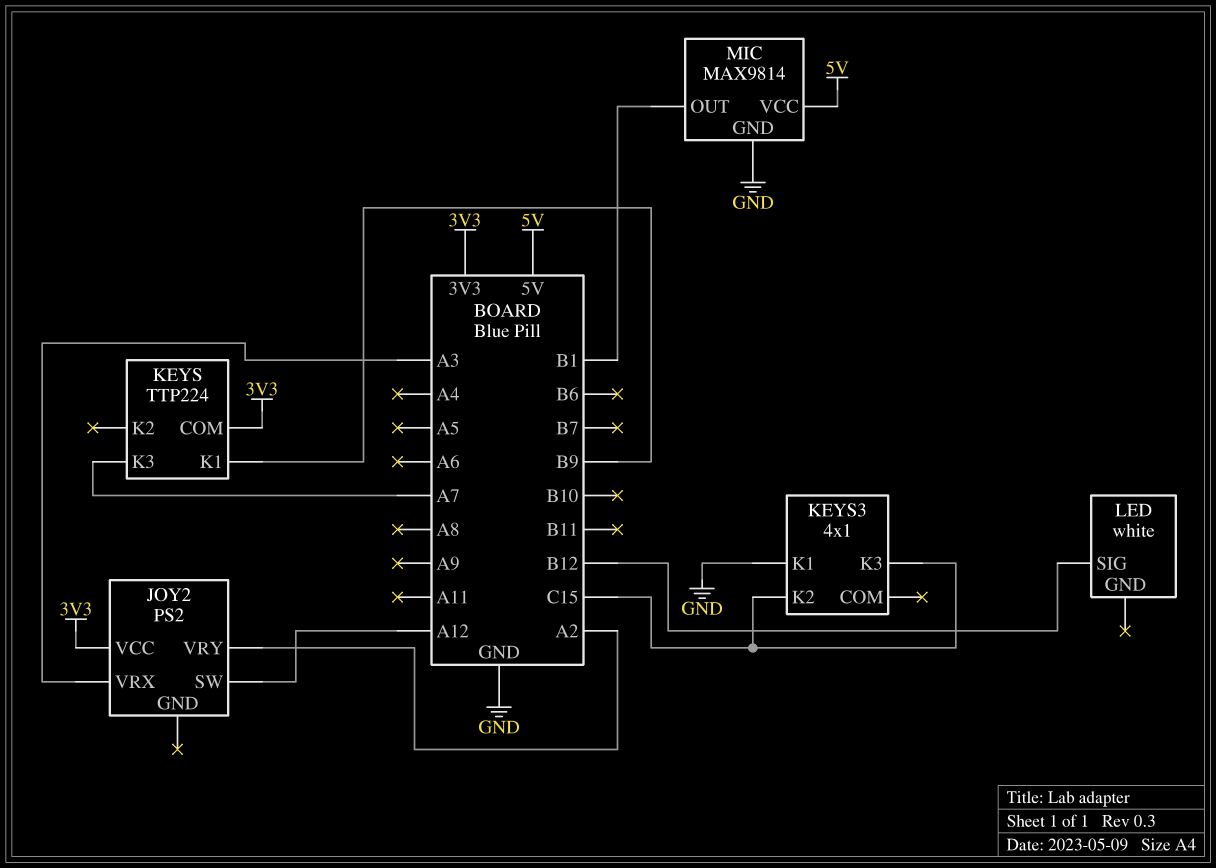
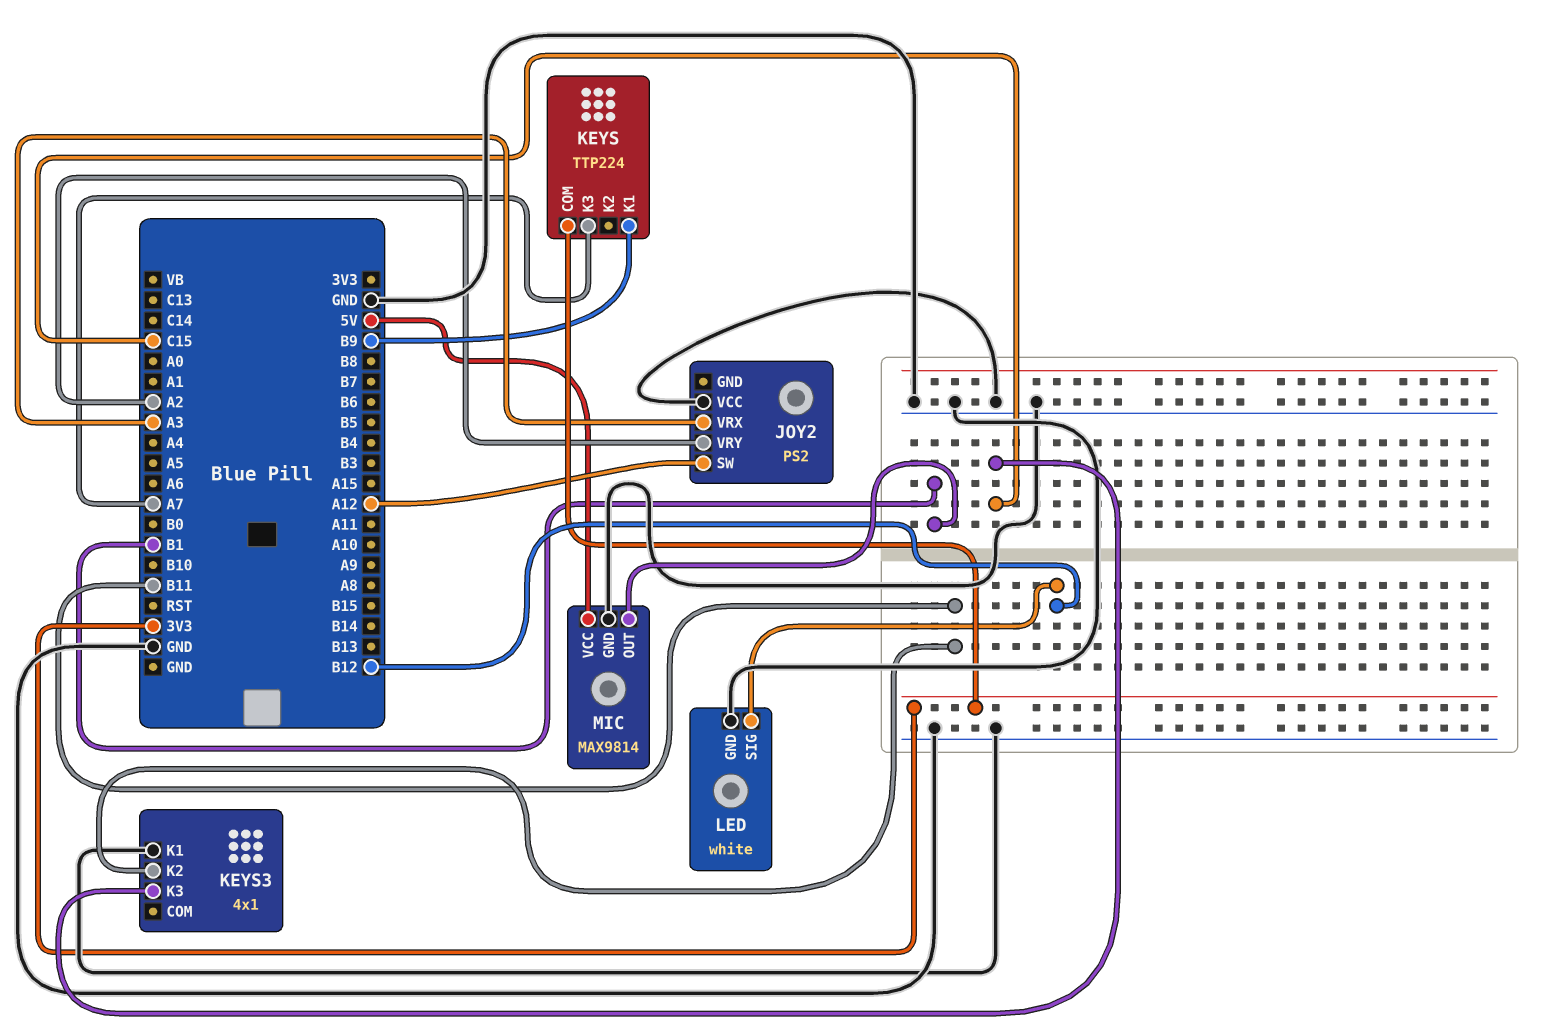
JOY2 pin VCC: 3V3 -> GND
KEYS3 pin K2: C15 -> B11
LED pin GND: none -> GND

